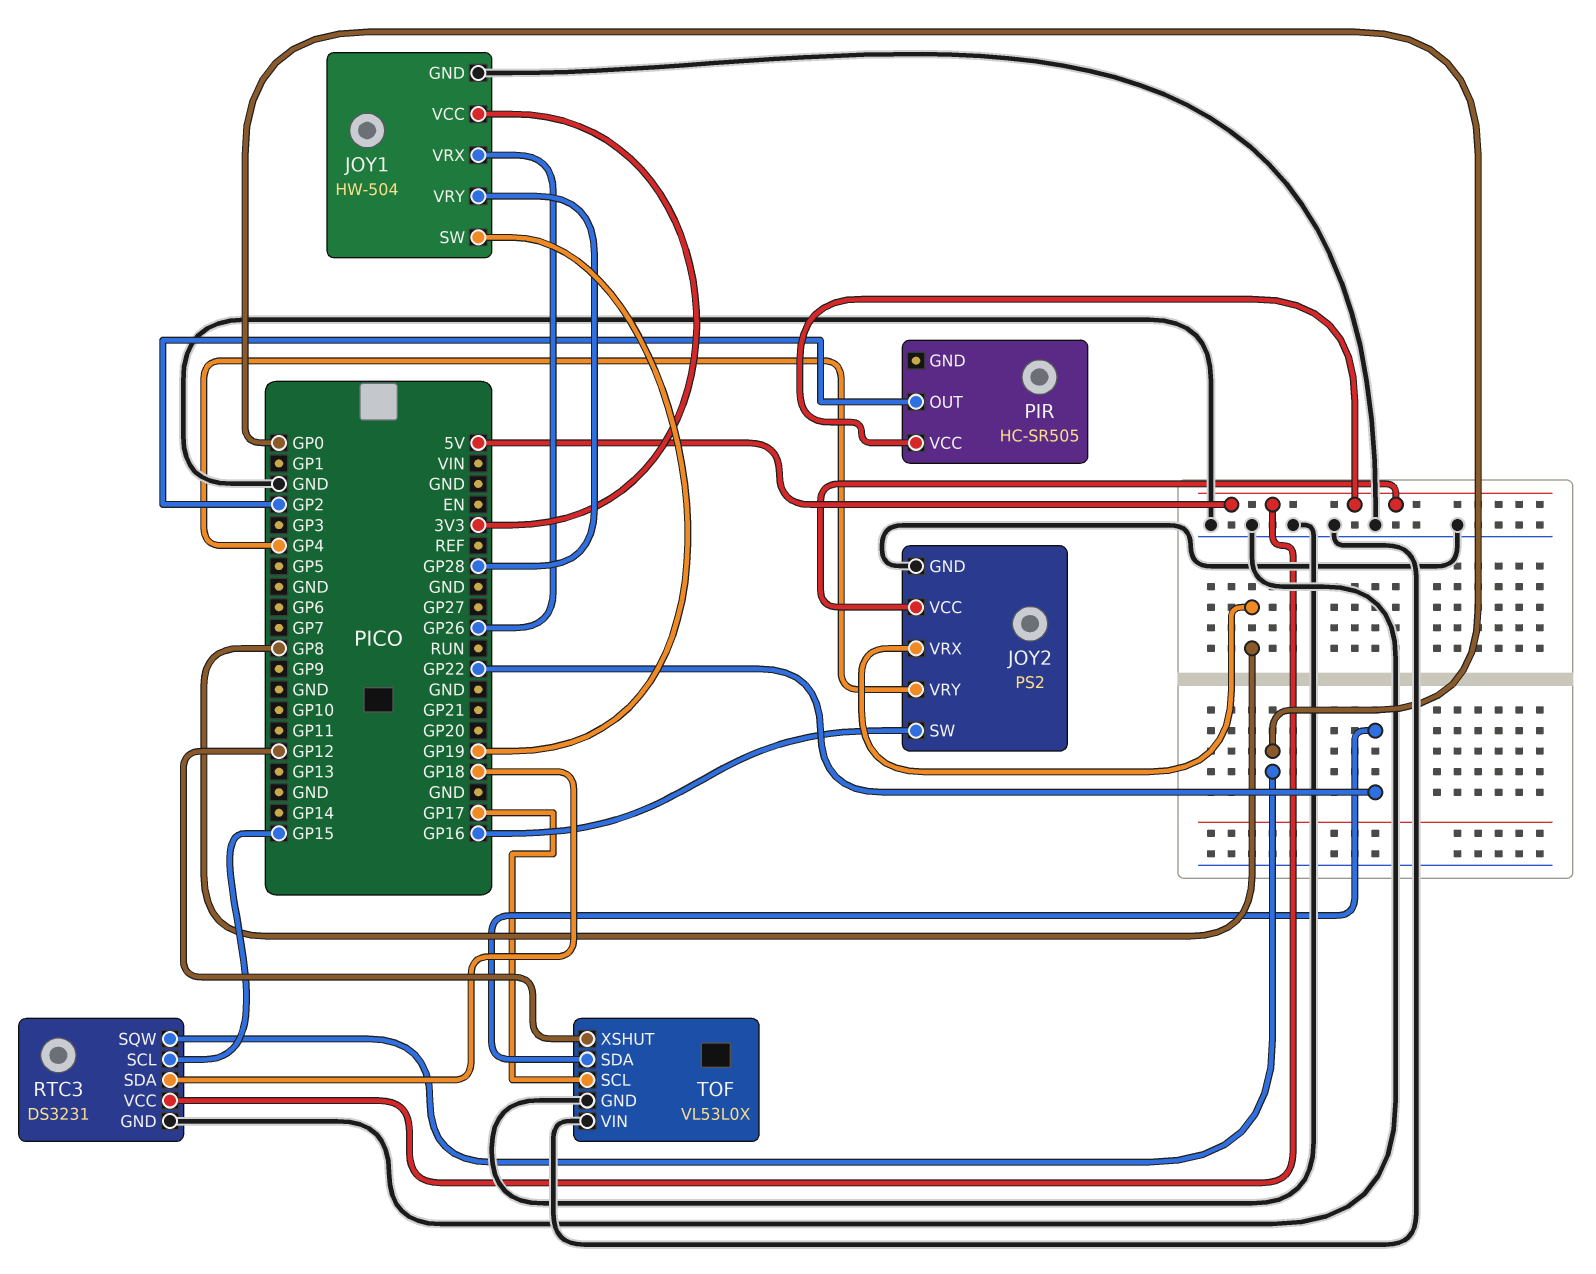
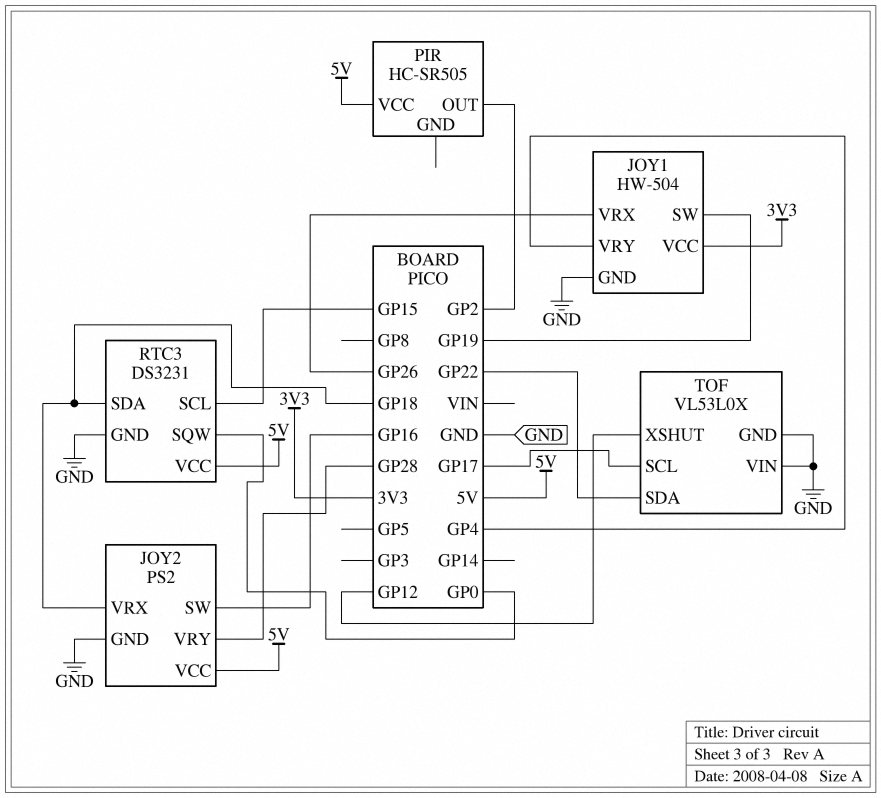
JOY1 pin VRY: GP28 -> GP4
JOY2 pin VRX: GP8 -> GP18
JOY2 pin VRY: GP4 -> GP28

